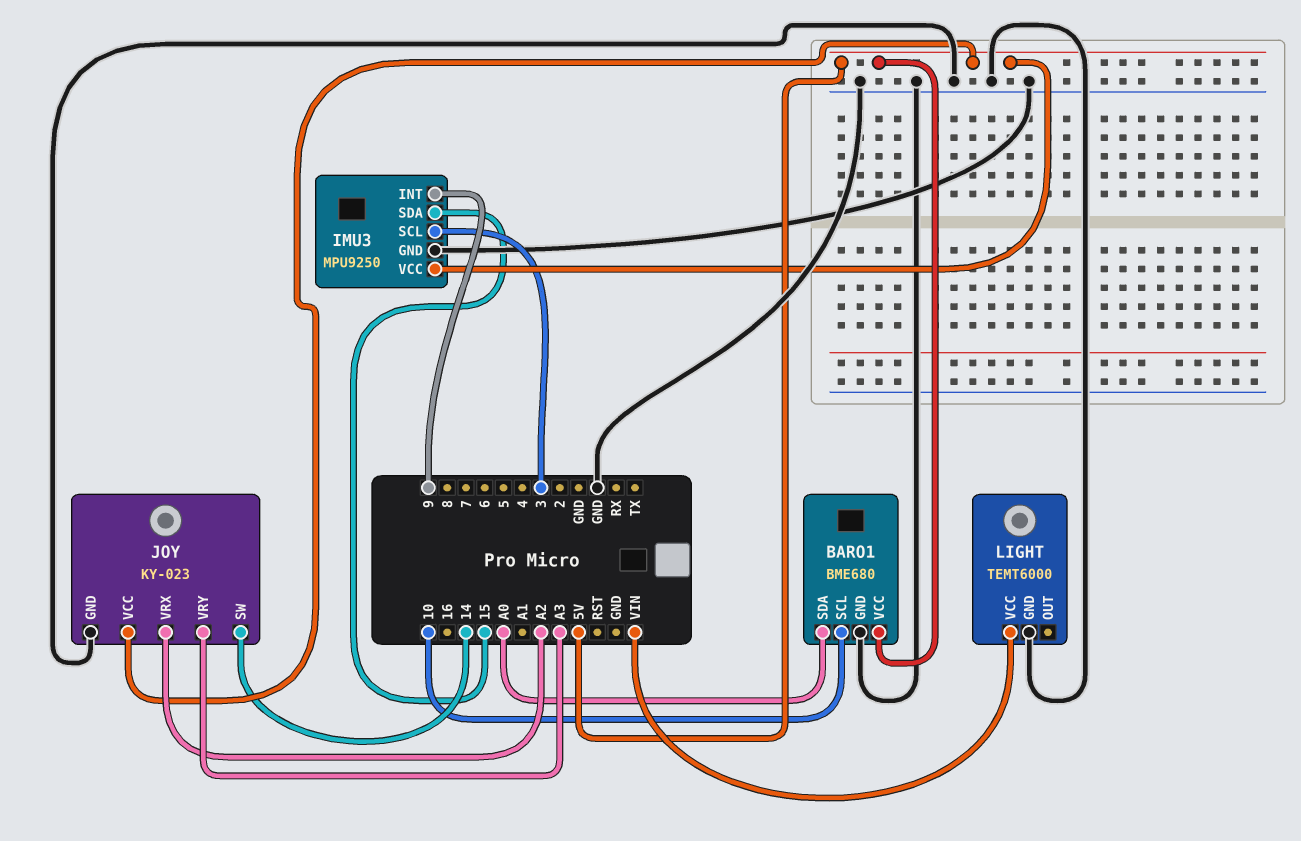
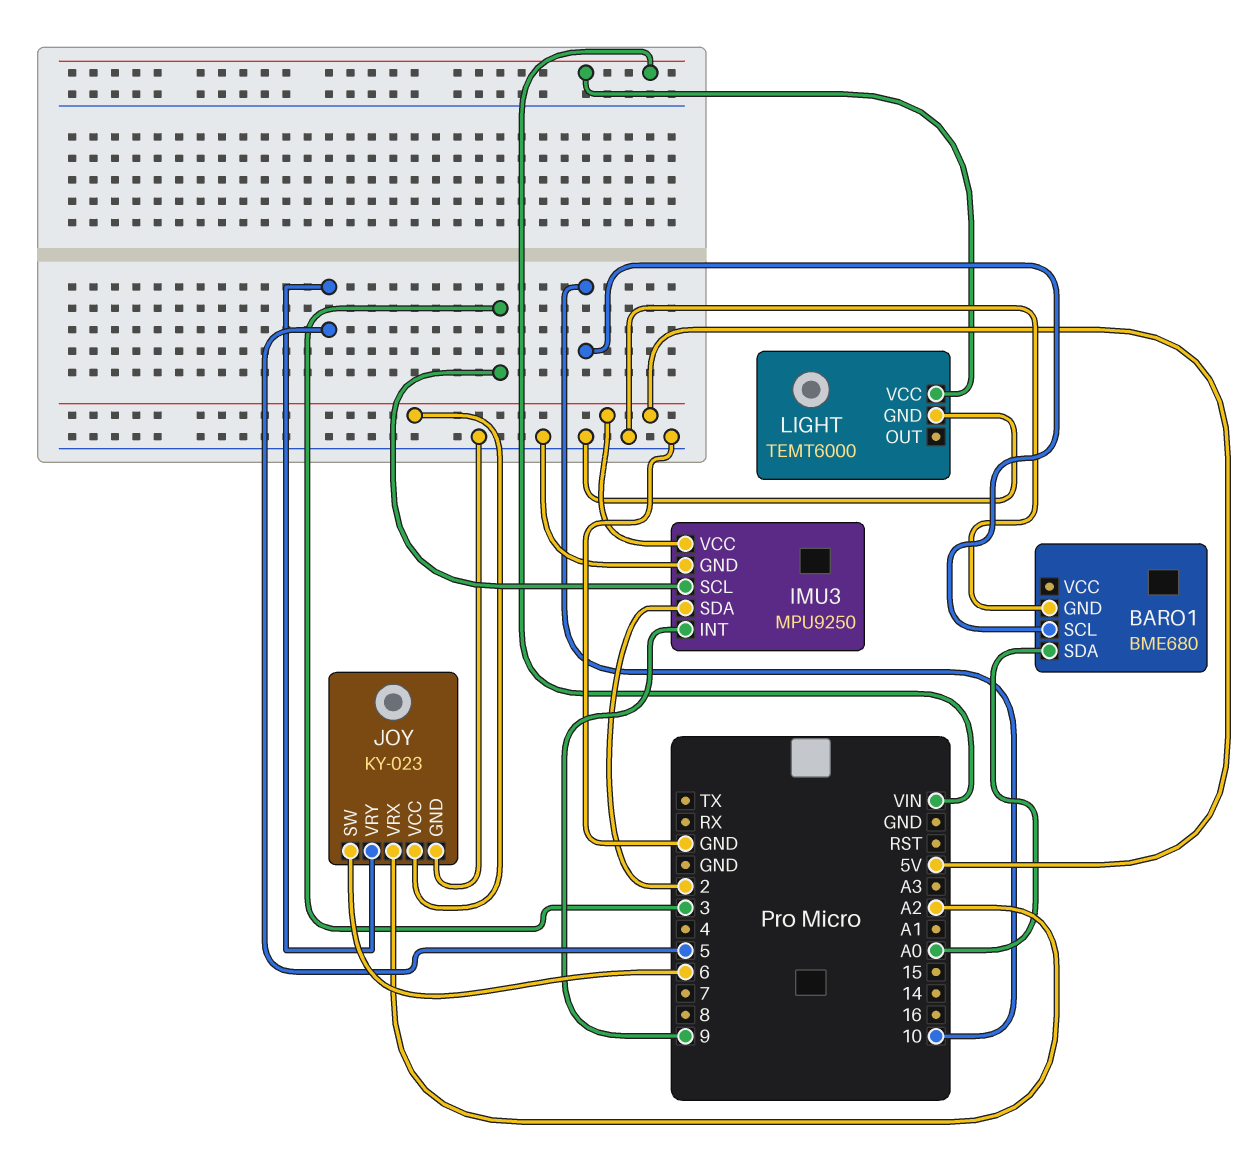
BARO1 pin VCC: 5V -> none
IMU3 pin SDA: 15 -> 2
JOY pin SW: 14 -> 6
JOY pin VRY: A3 -> 5

